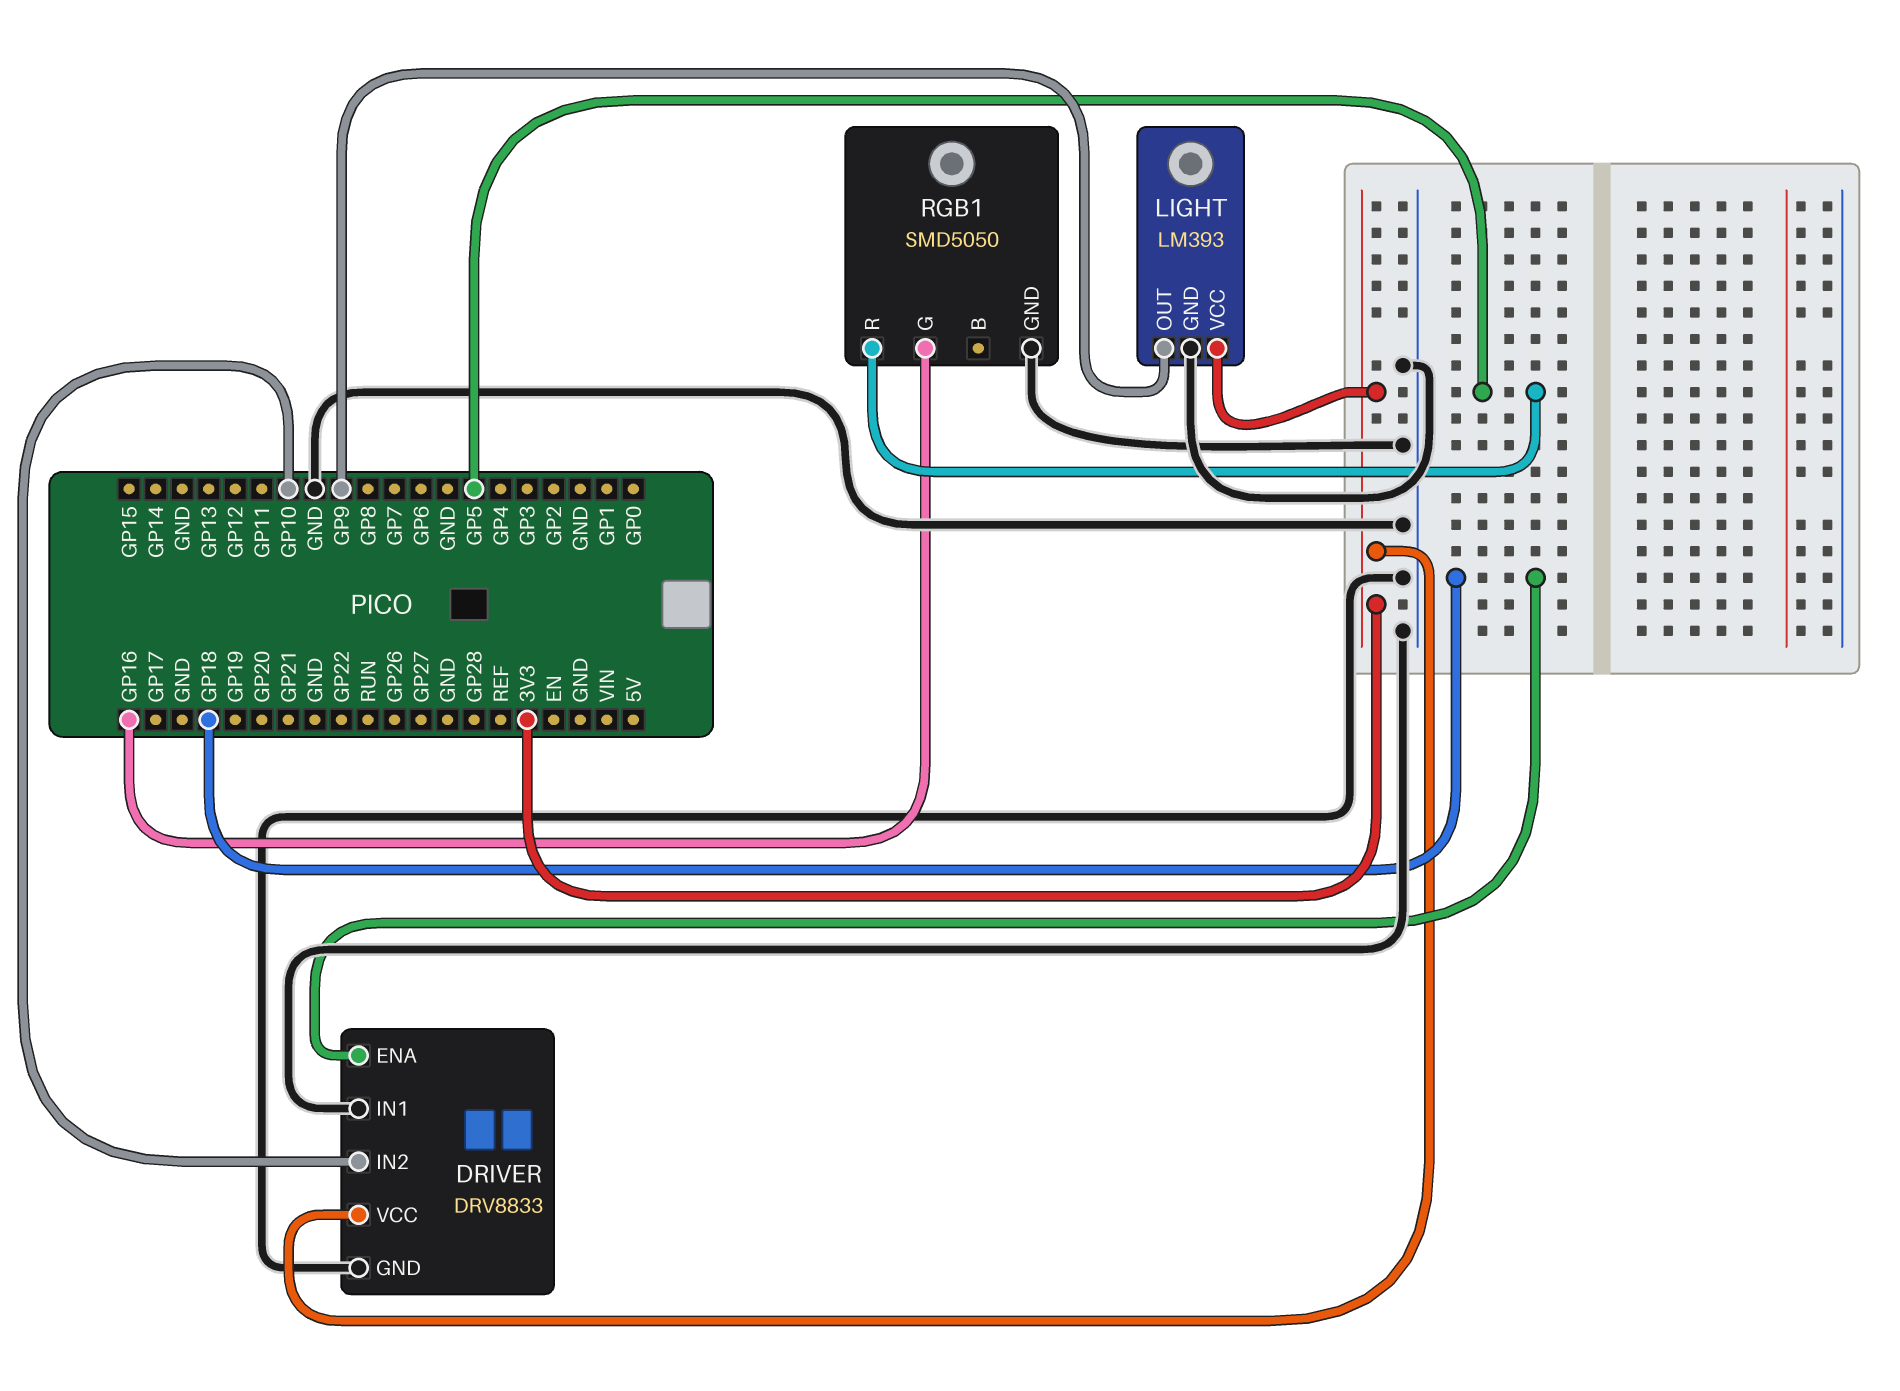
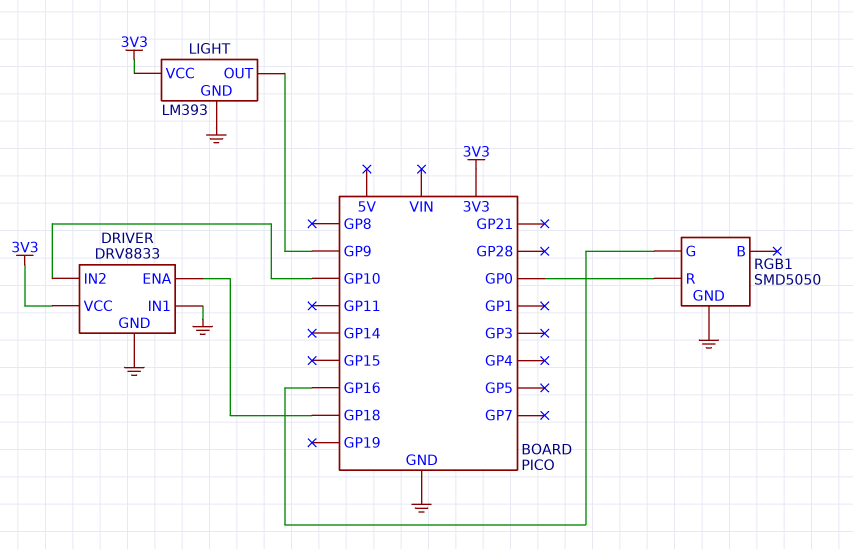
RGB1 pin R: GP5 -> GP0

